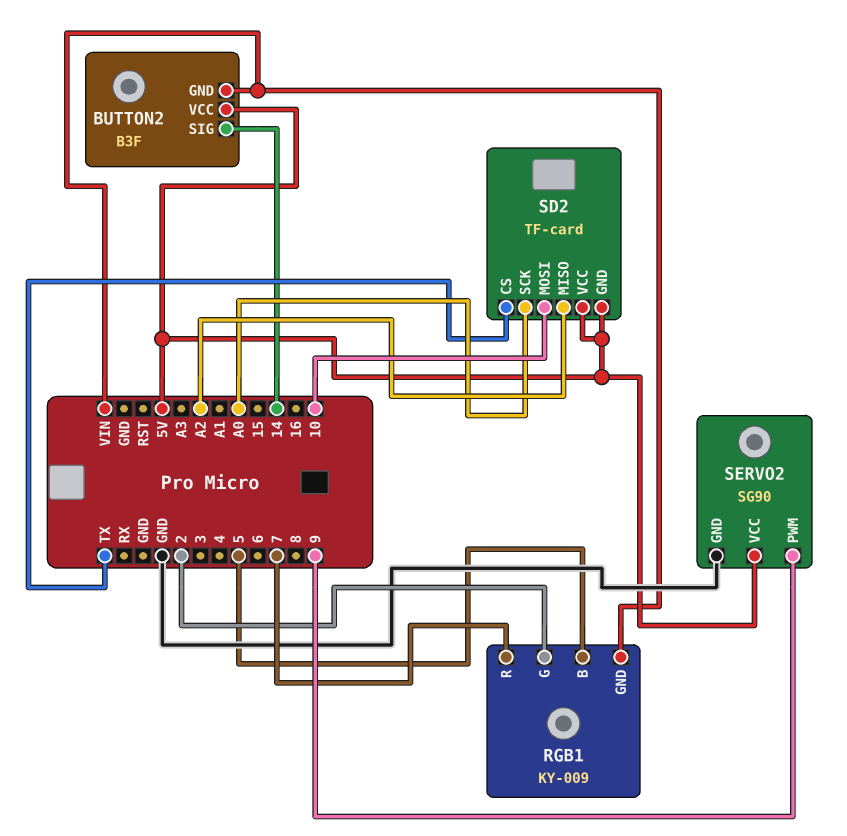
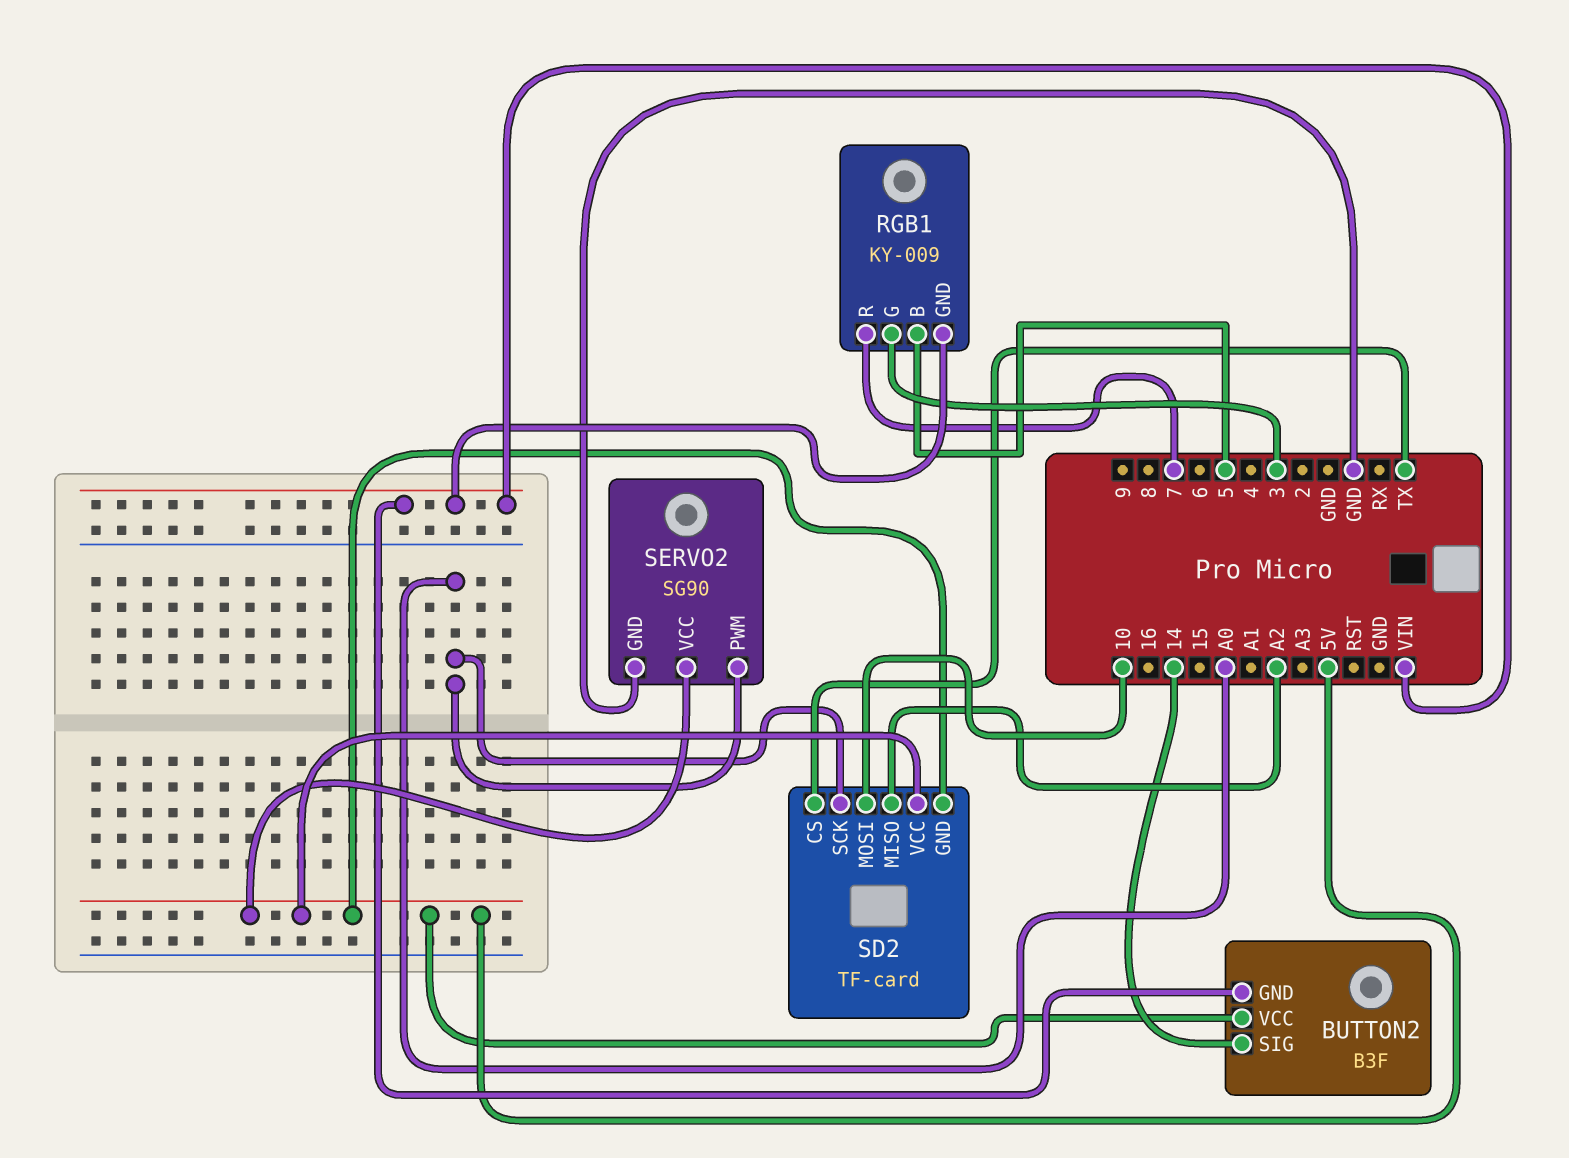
RGB1 pin G: 2 -> 3
SERVO2 pin PWM: 9 -> A0

